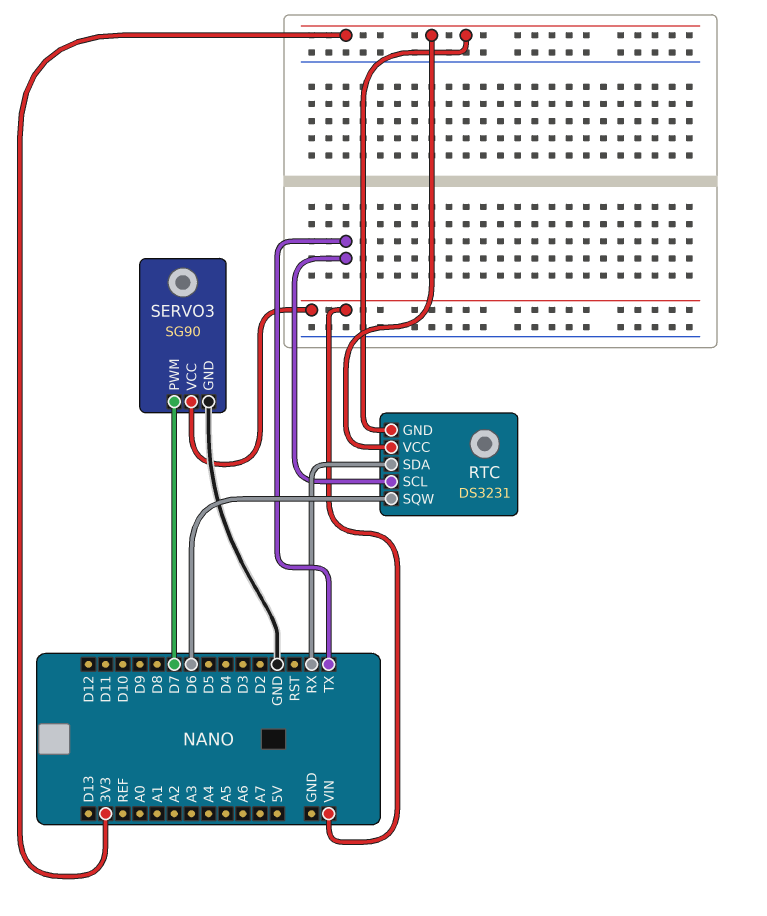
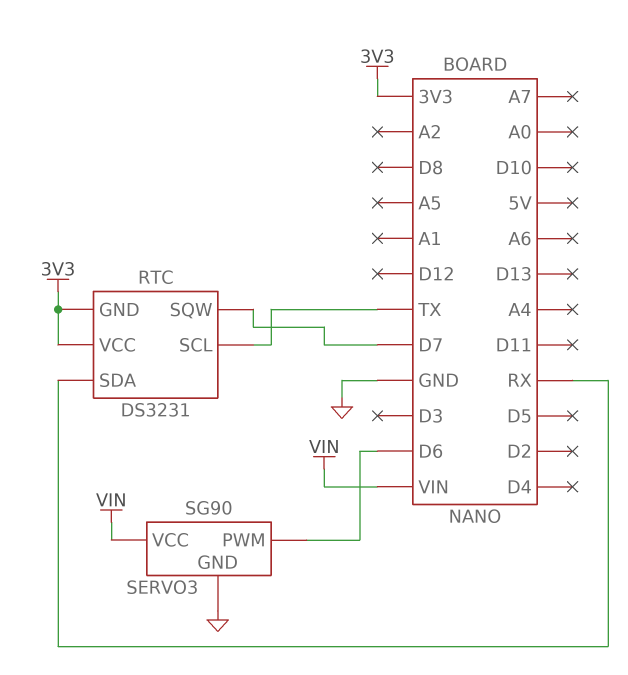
RTC pin SQW: D6 -> D7
SERVO3 pin PWM: D7 -> D6

